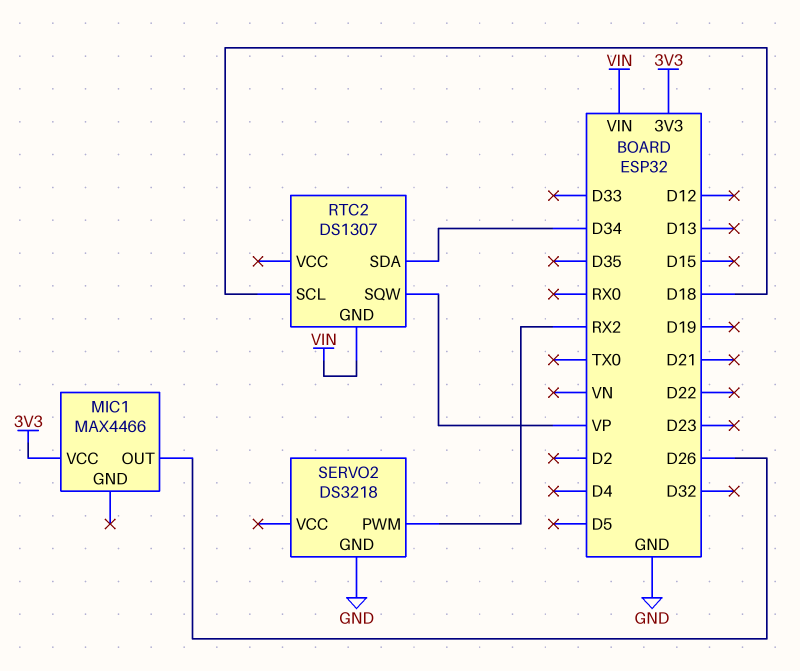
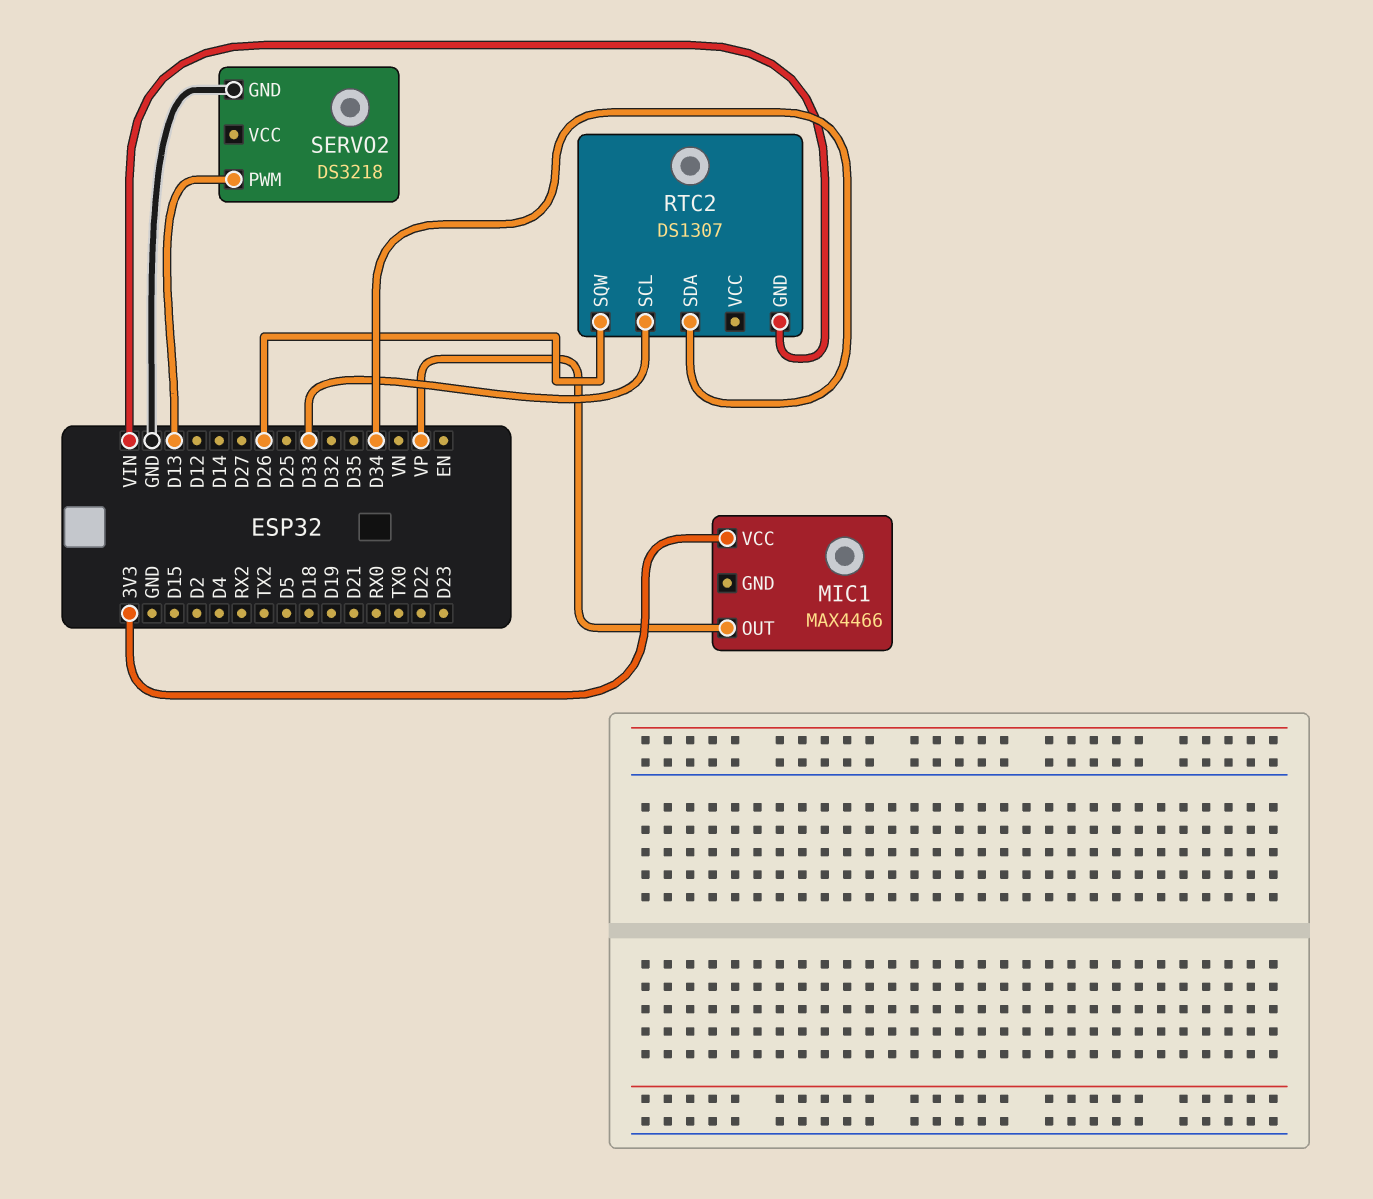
MIC1 pin OUT: D26 -> VP
RTC2 pin SCL: D18 -> D33
RTC2 pin SQW: VP -> D26
SERVO2 pin PWM: RX2 -> D13

